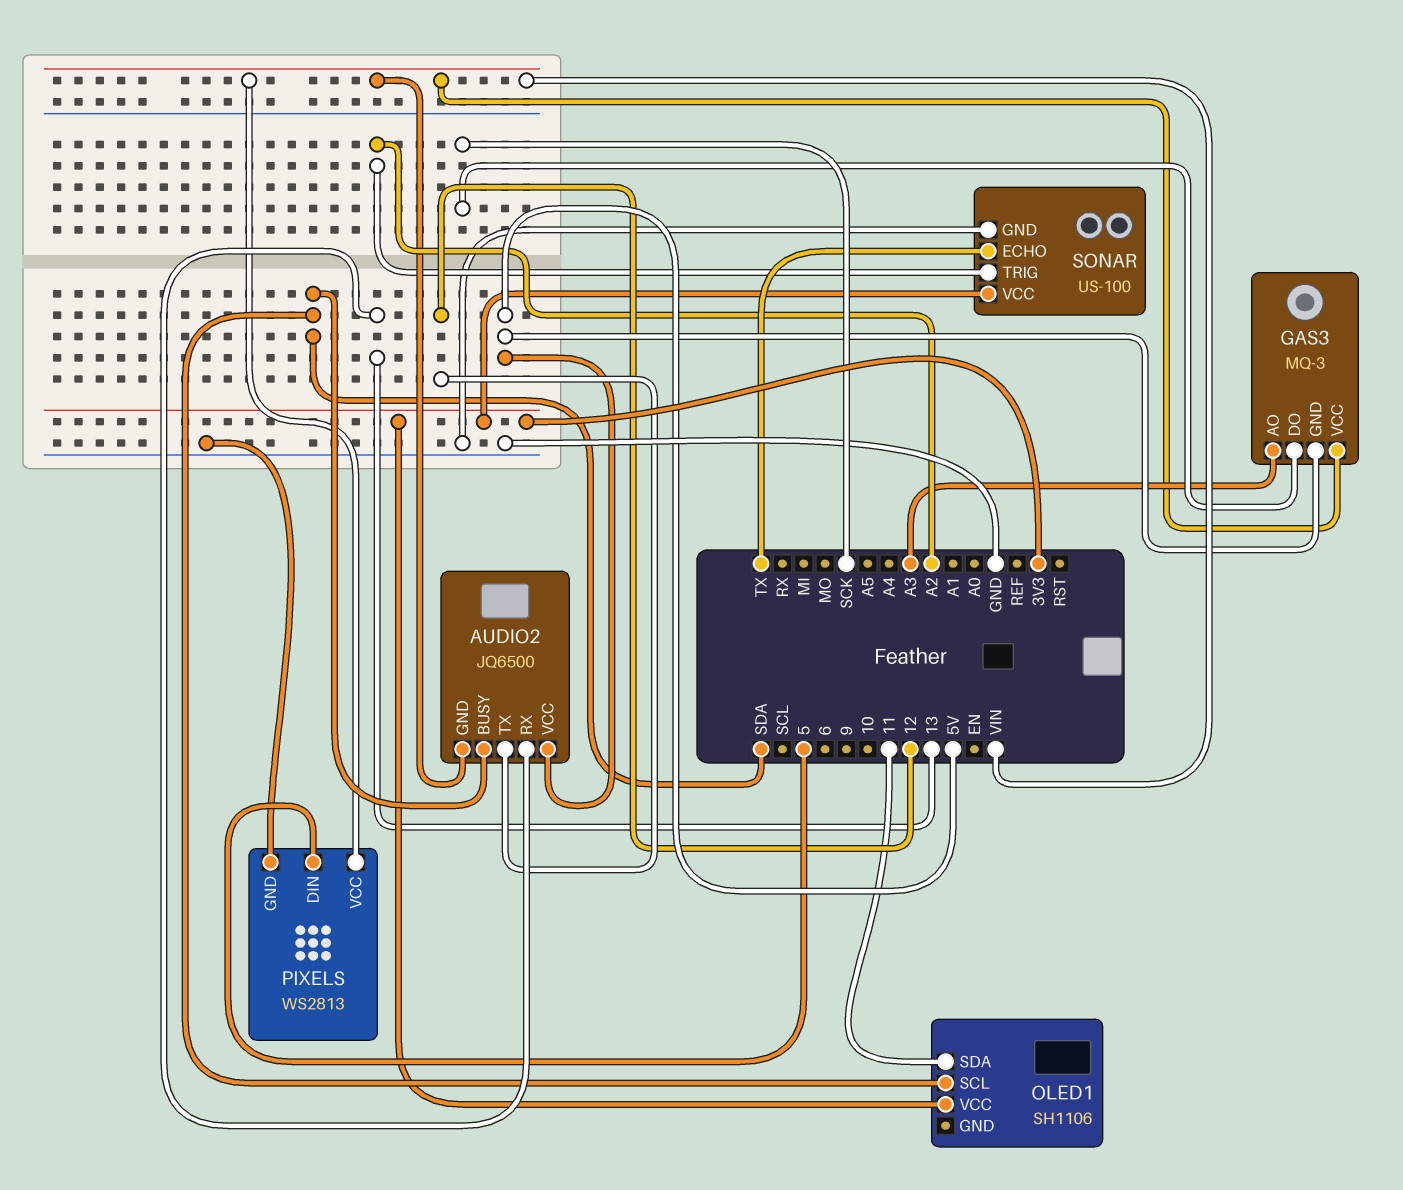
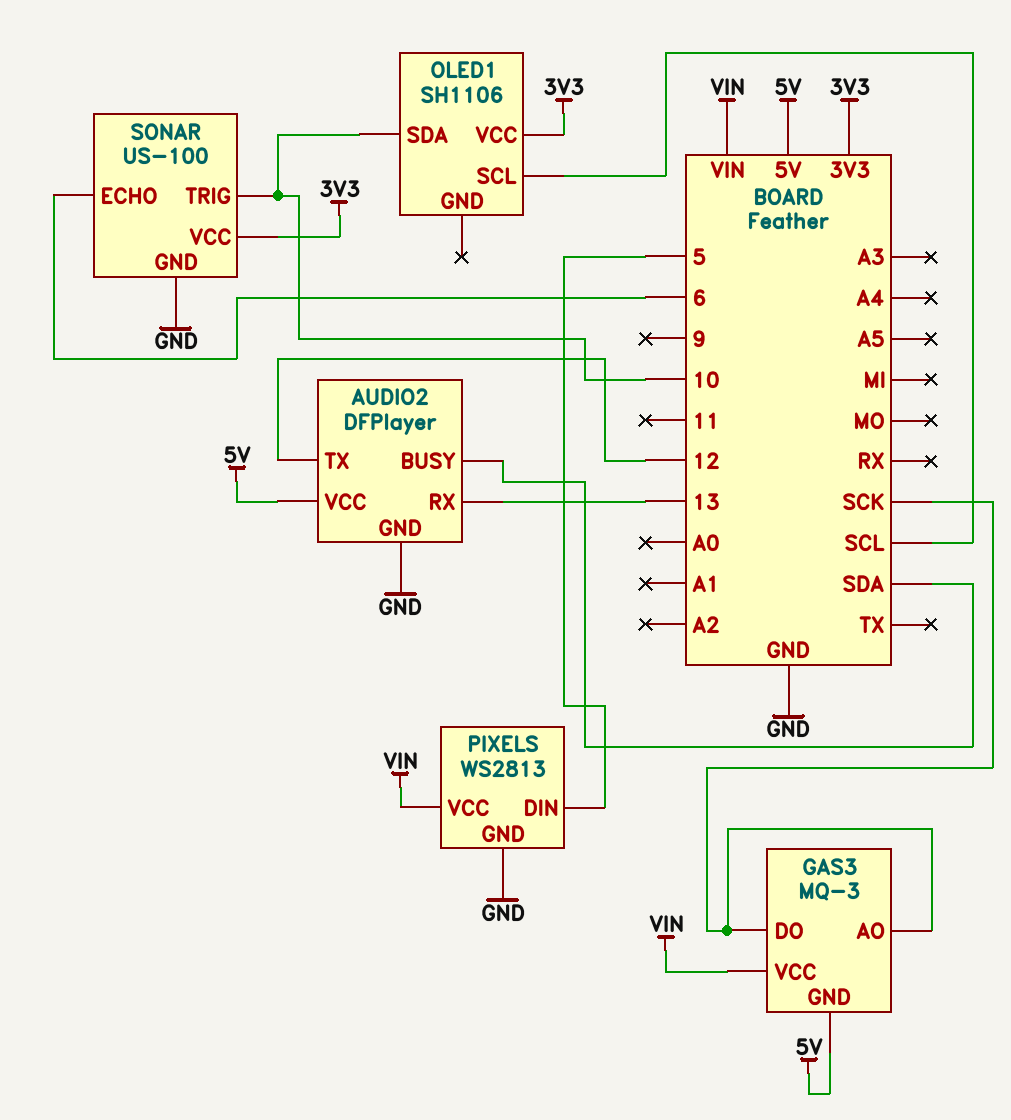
AUDIO2: JQ6500 -> DFPlayer
AUDIO2 pin GND: VIN -> GND
GAS3 pin AO: A3 -> SCK
OLED1 pin SCL: SDA -> SCL
OLED1 pin SDA: 11 -> 10
SONAR pin ECHO: TX -> 6
SONAR pin TRIG: A2 -> 10

